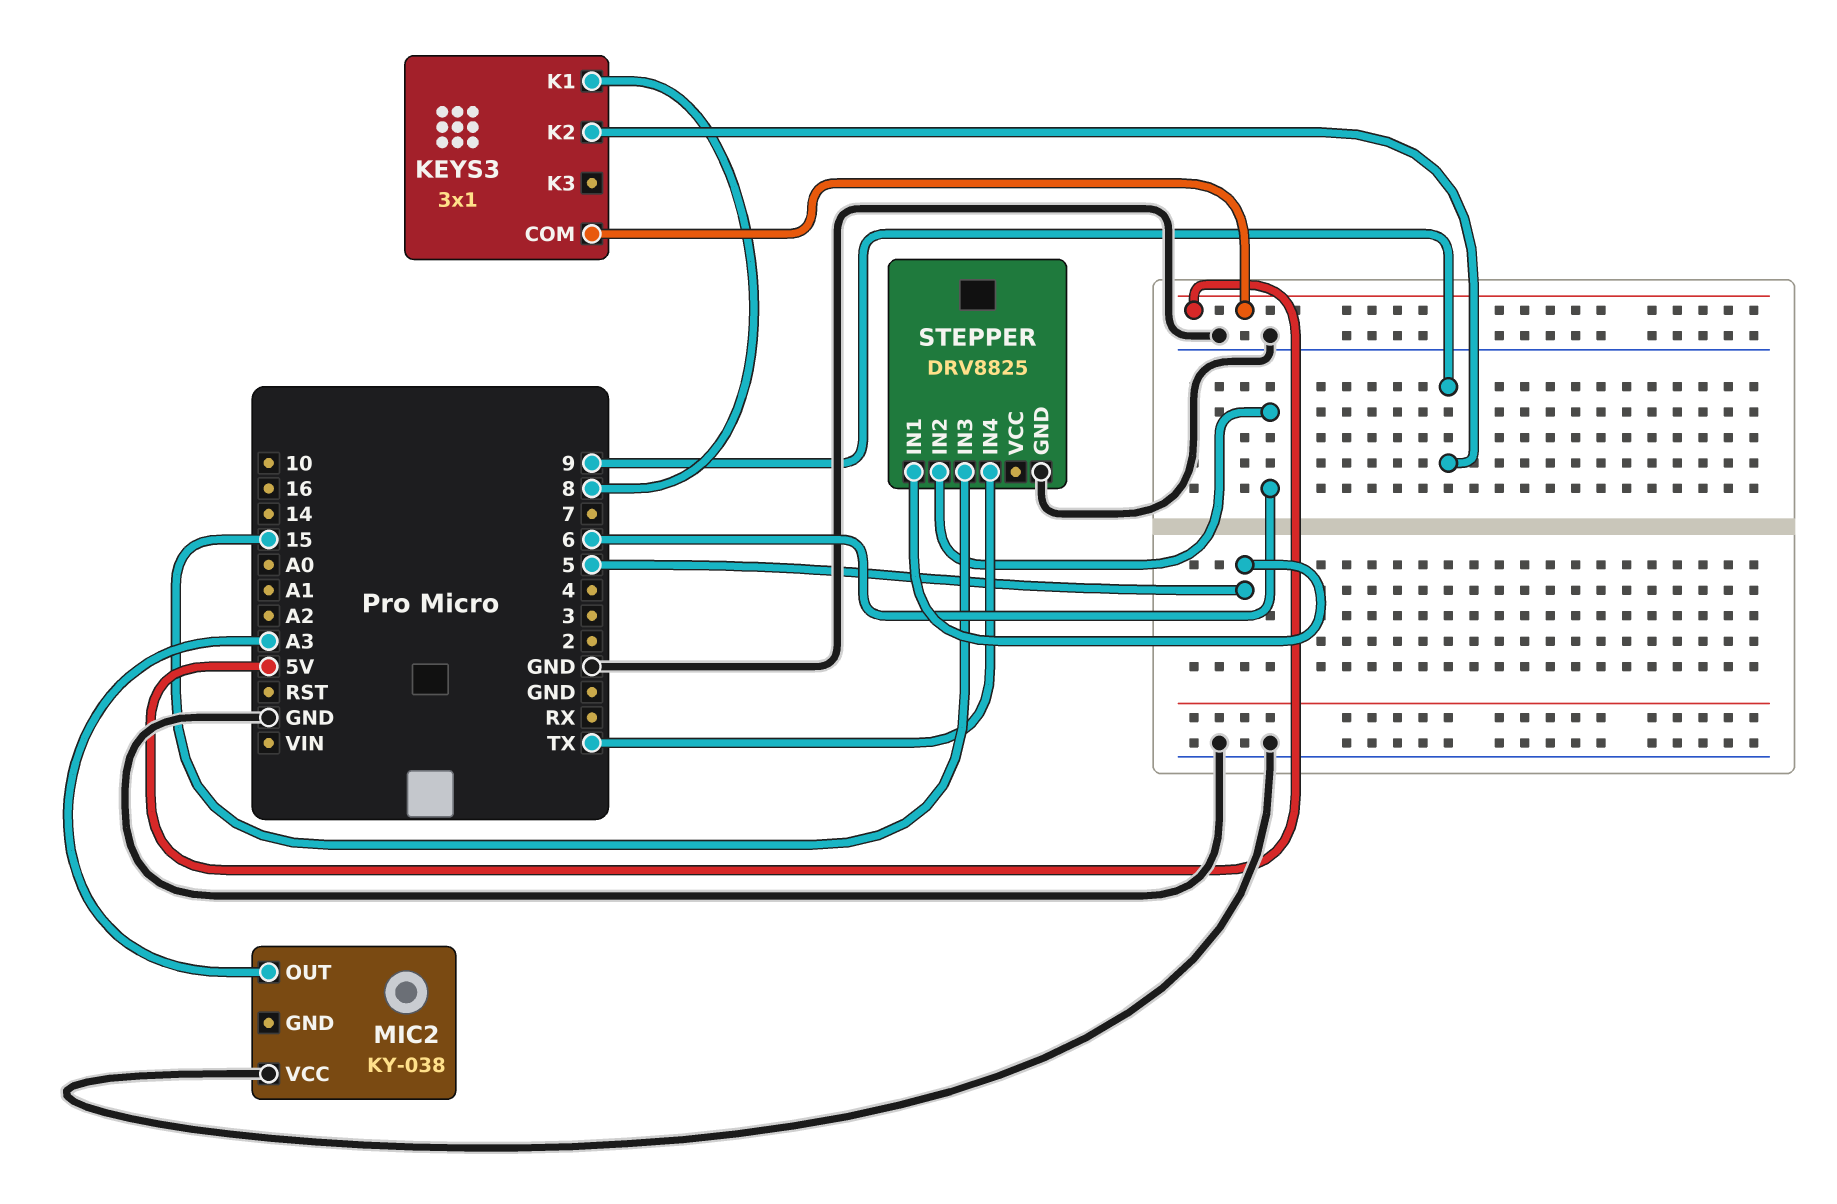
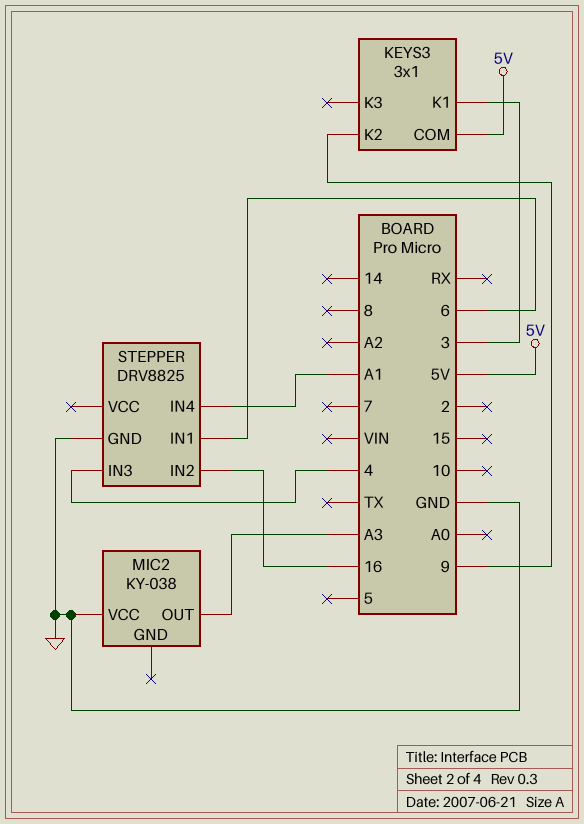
KEYS3 pin K1: 8 -> 3
STEPPER pin IN1: 5 -> 6
STEPPER pin IN2: 6 -> 16
STEPPER pin IN3: 15 -> 4
STEPPER pin IN4: TX -> A1

